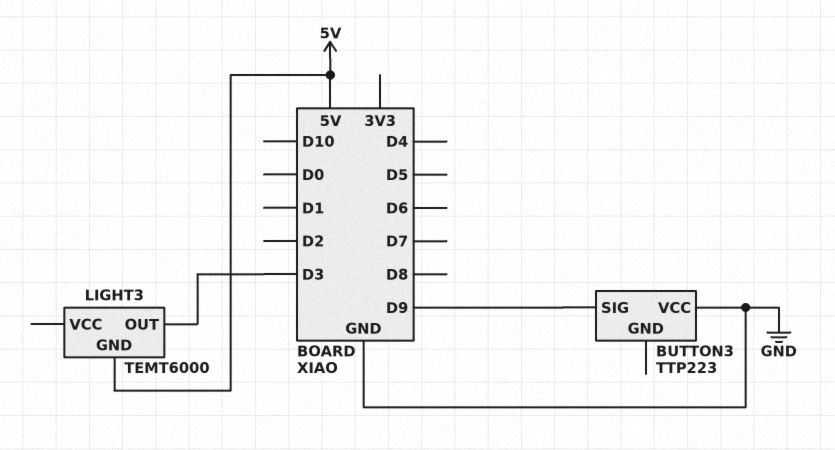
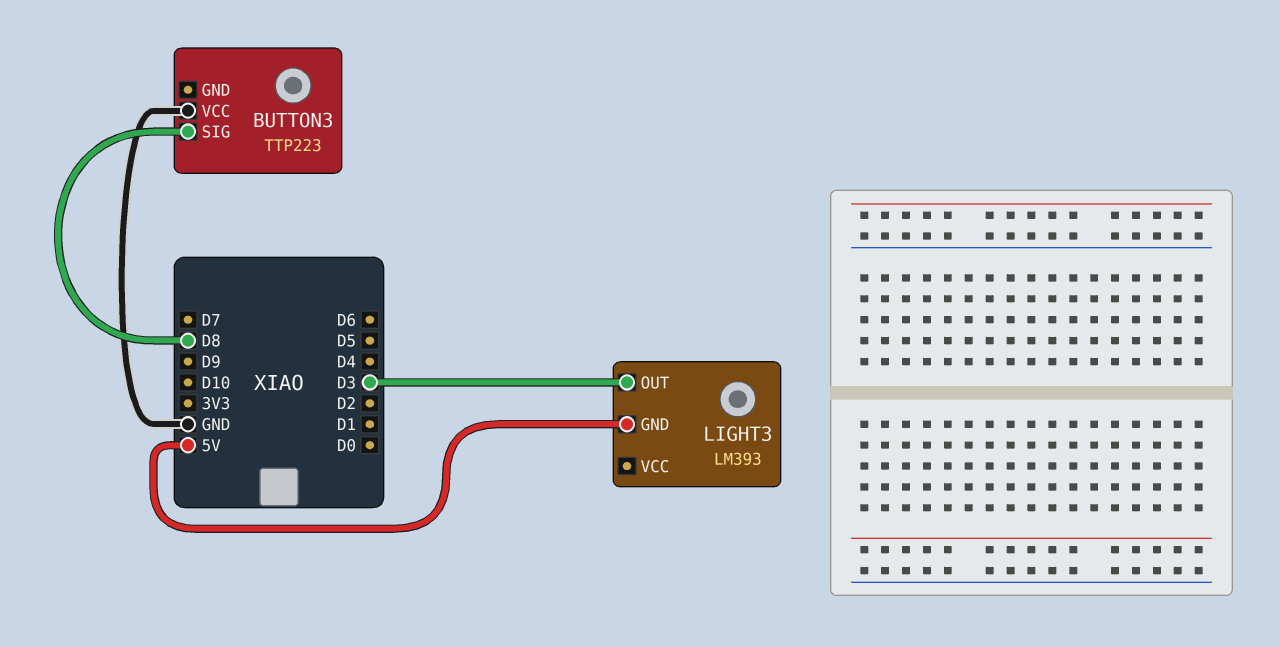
BUTTON3 pin SIG: D9 -> D8
LIGHT3: TEMT6000 -> LM393

